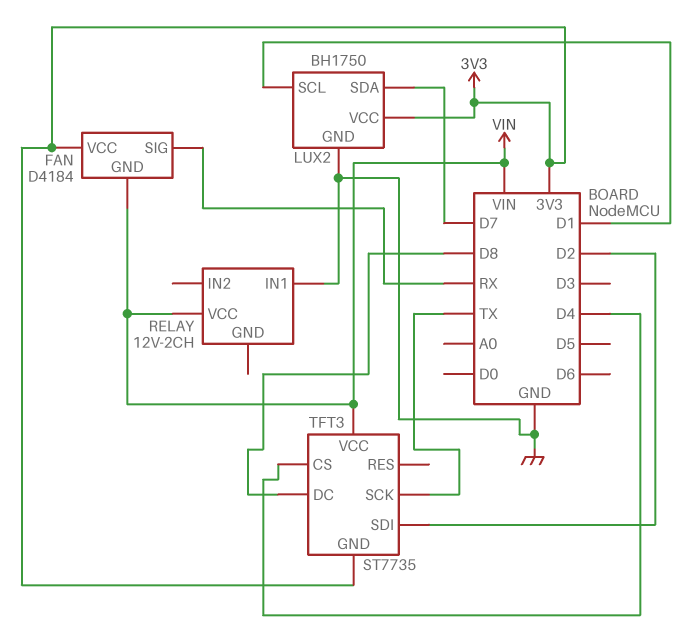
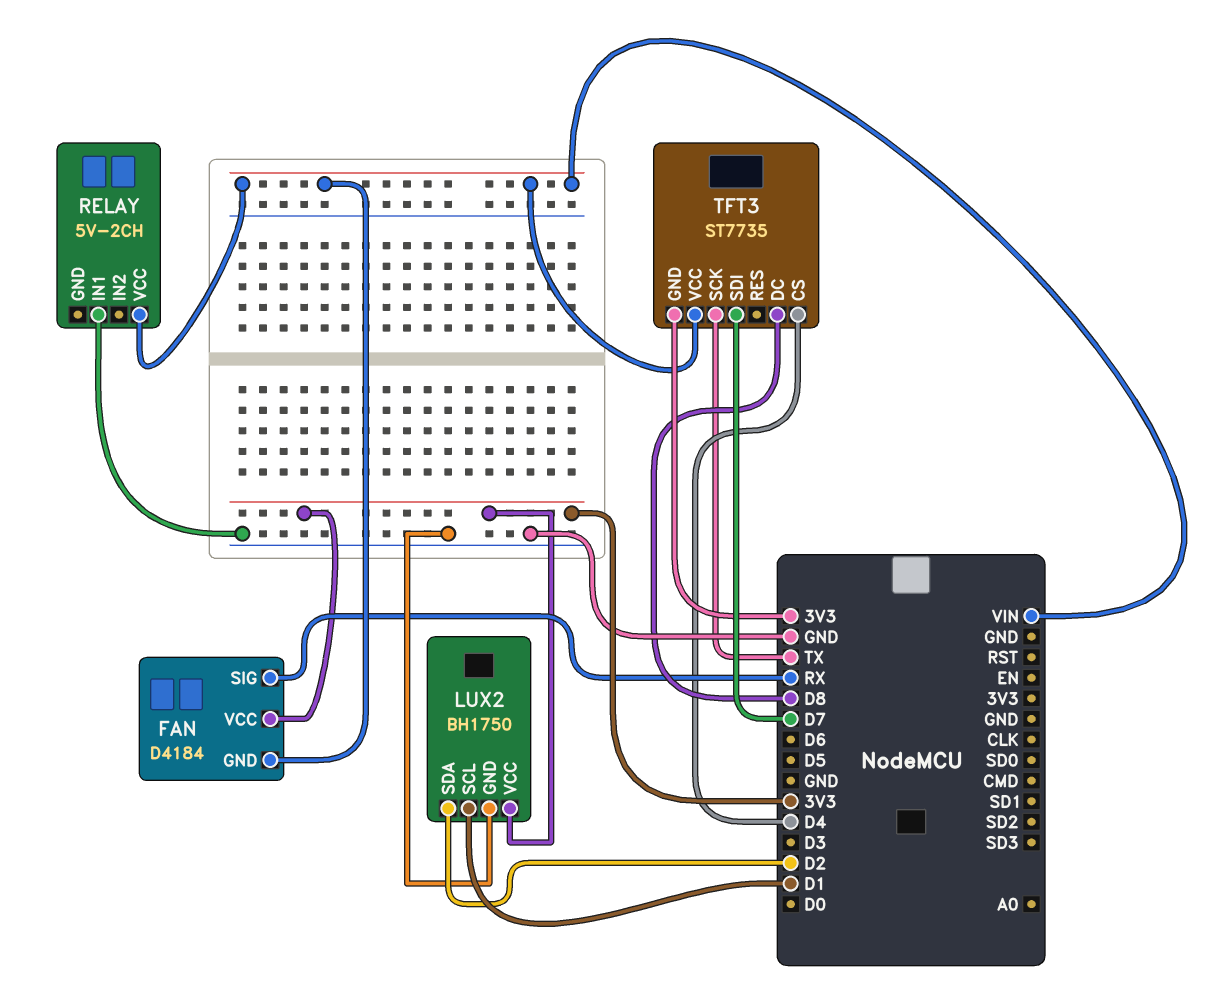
LUX2 pin SDA: D7 -> D2
RELAY: 12V-2CH -> 5V-2CH
TFT3 pin SDI: D2 -> D7

